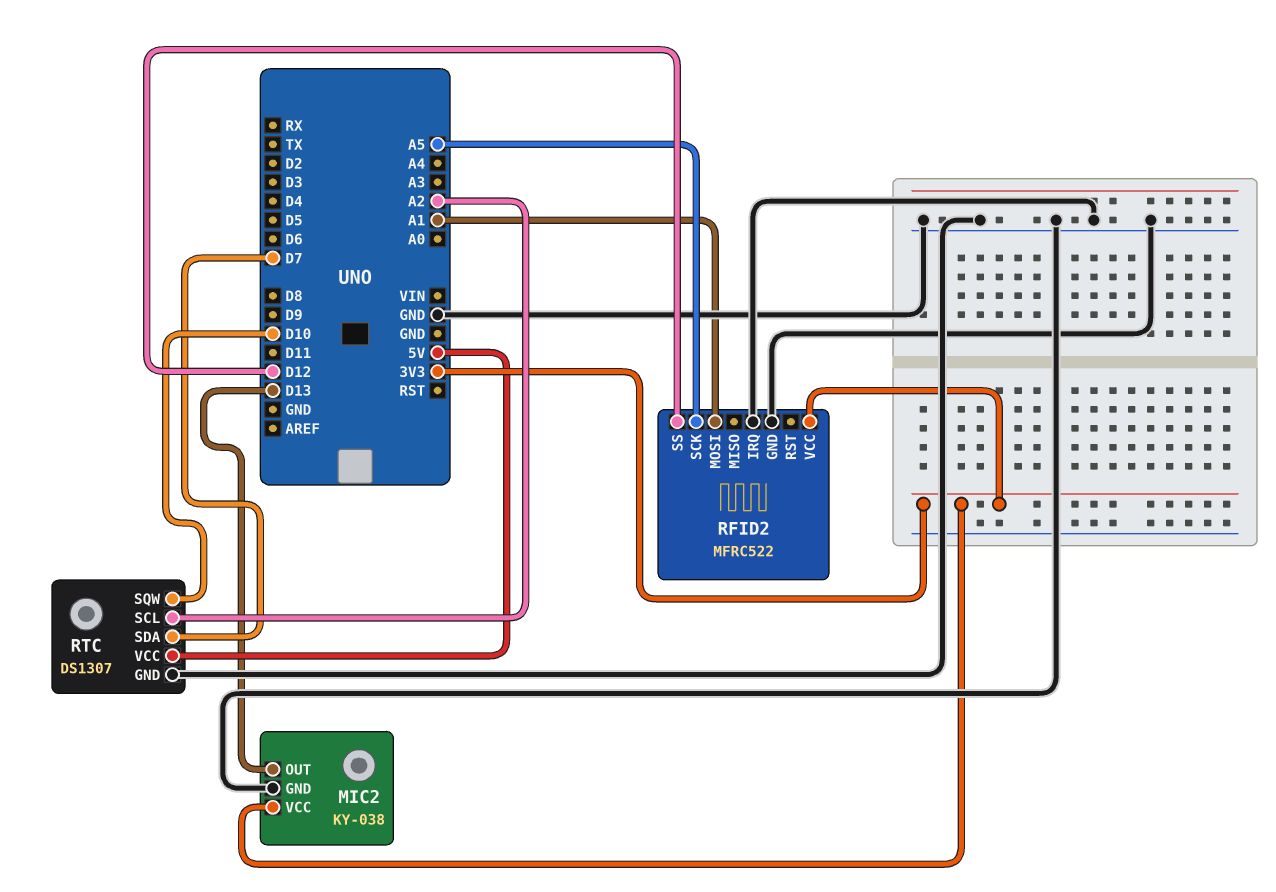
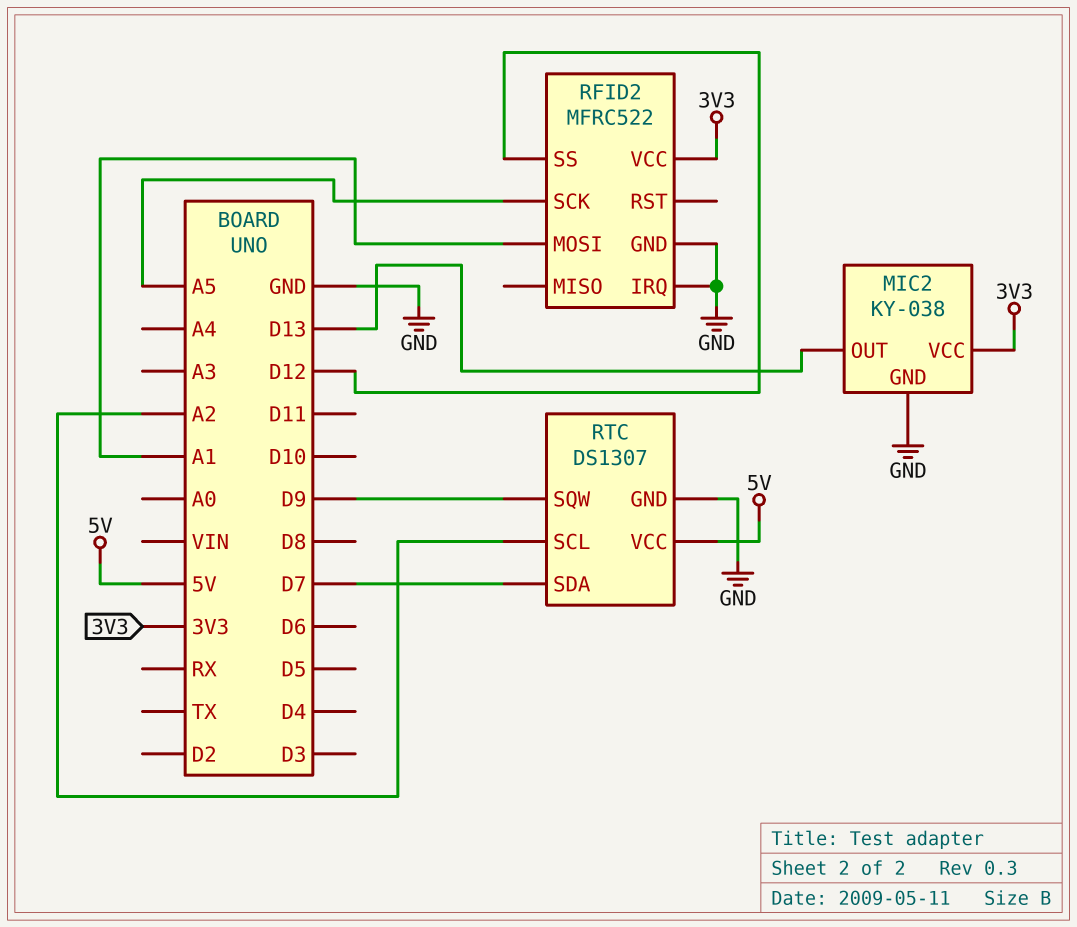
RTC pin SQW: D10 -> D9

